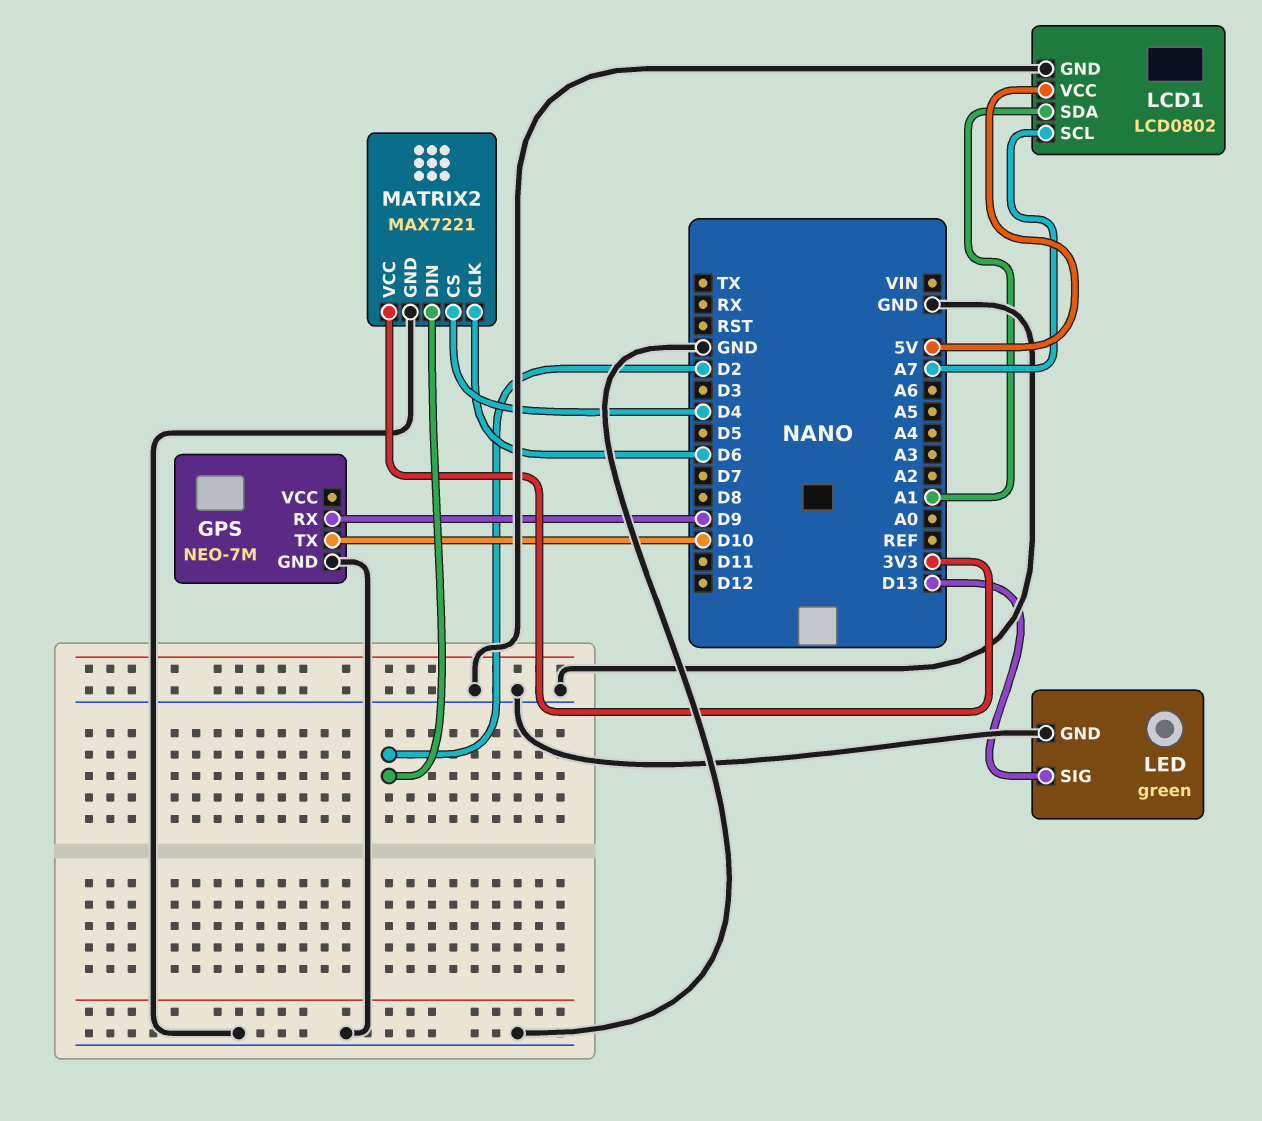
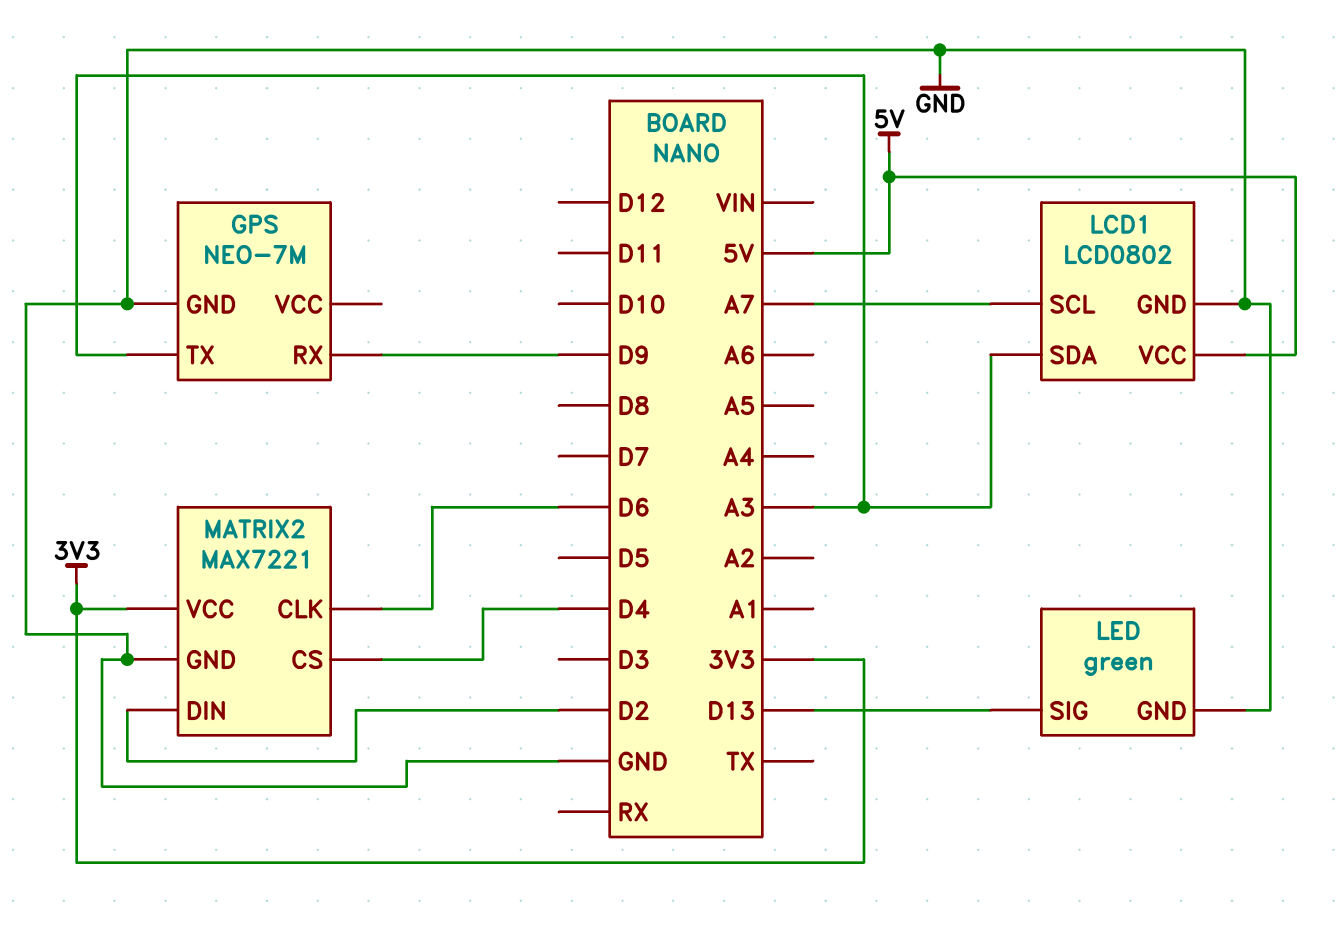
GPS pin TX: D10 -> A3
LCD1 pin SDA: A1 -> A3

